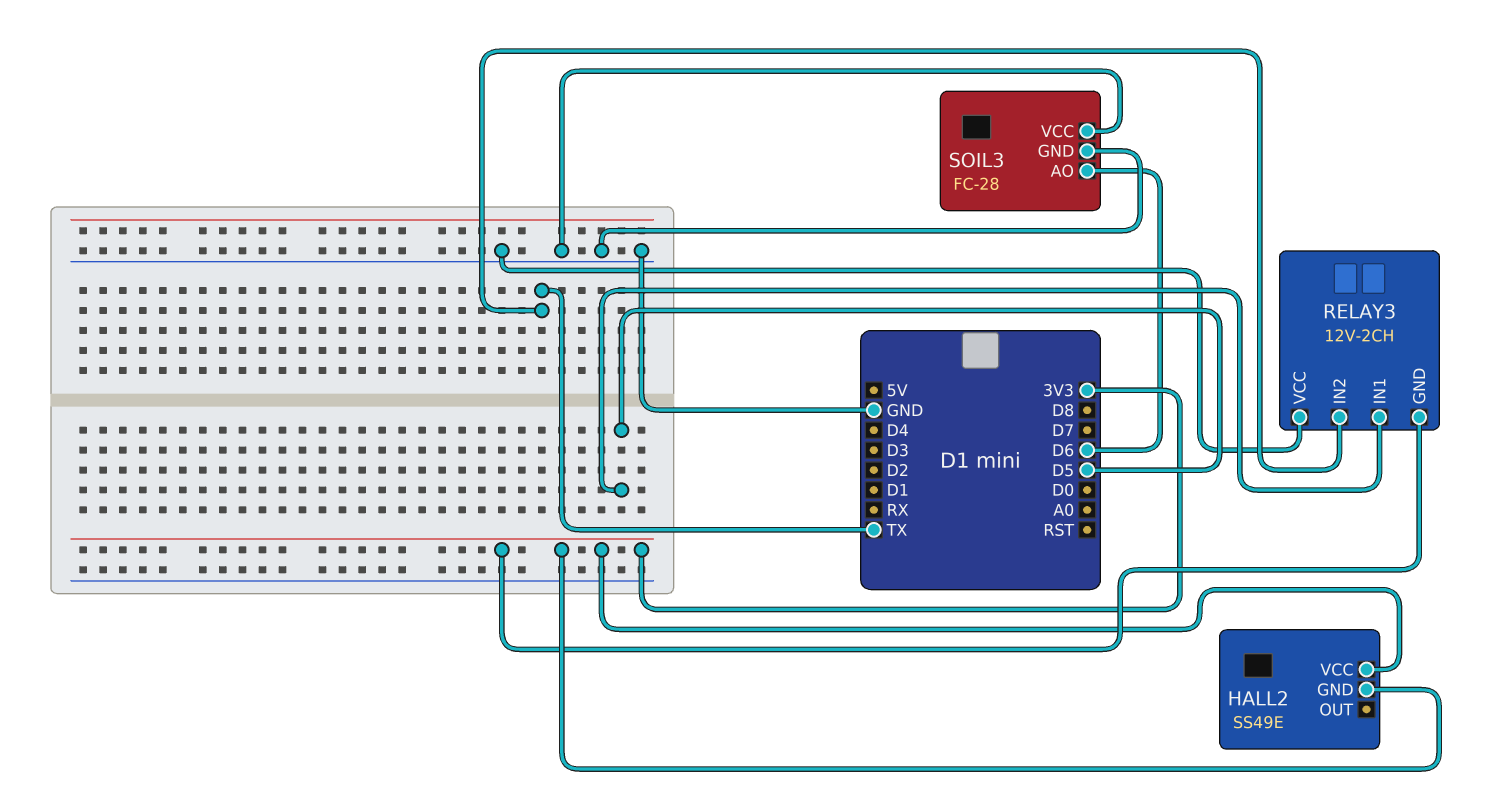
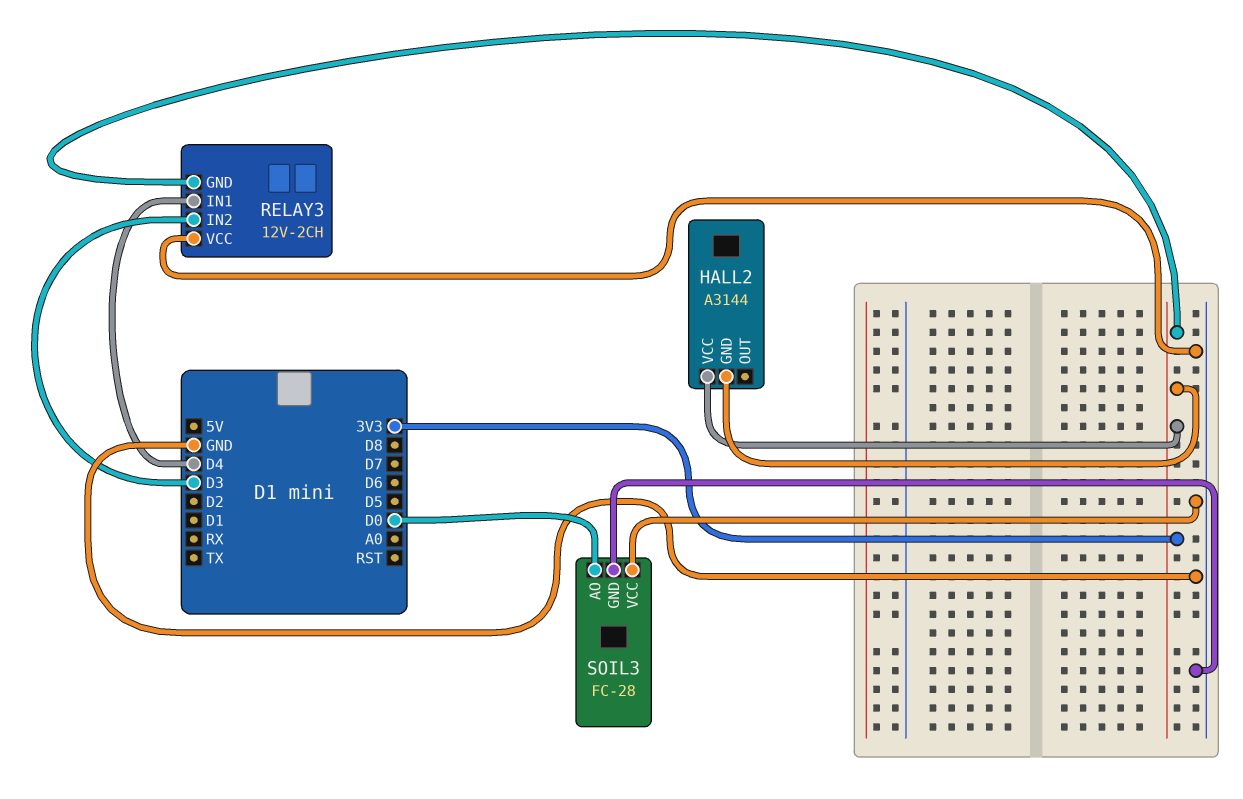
HALL2: SS49E -> A3144
RELAY3 pin IN1: D5 -> D4
RELAY3 pin IN2: TX -> D3
SOIL3 pin AO: D6 -> D0

